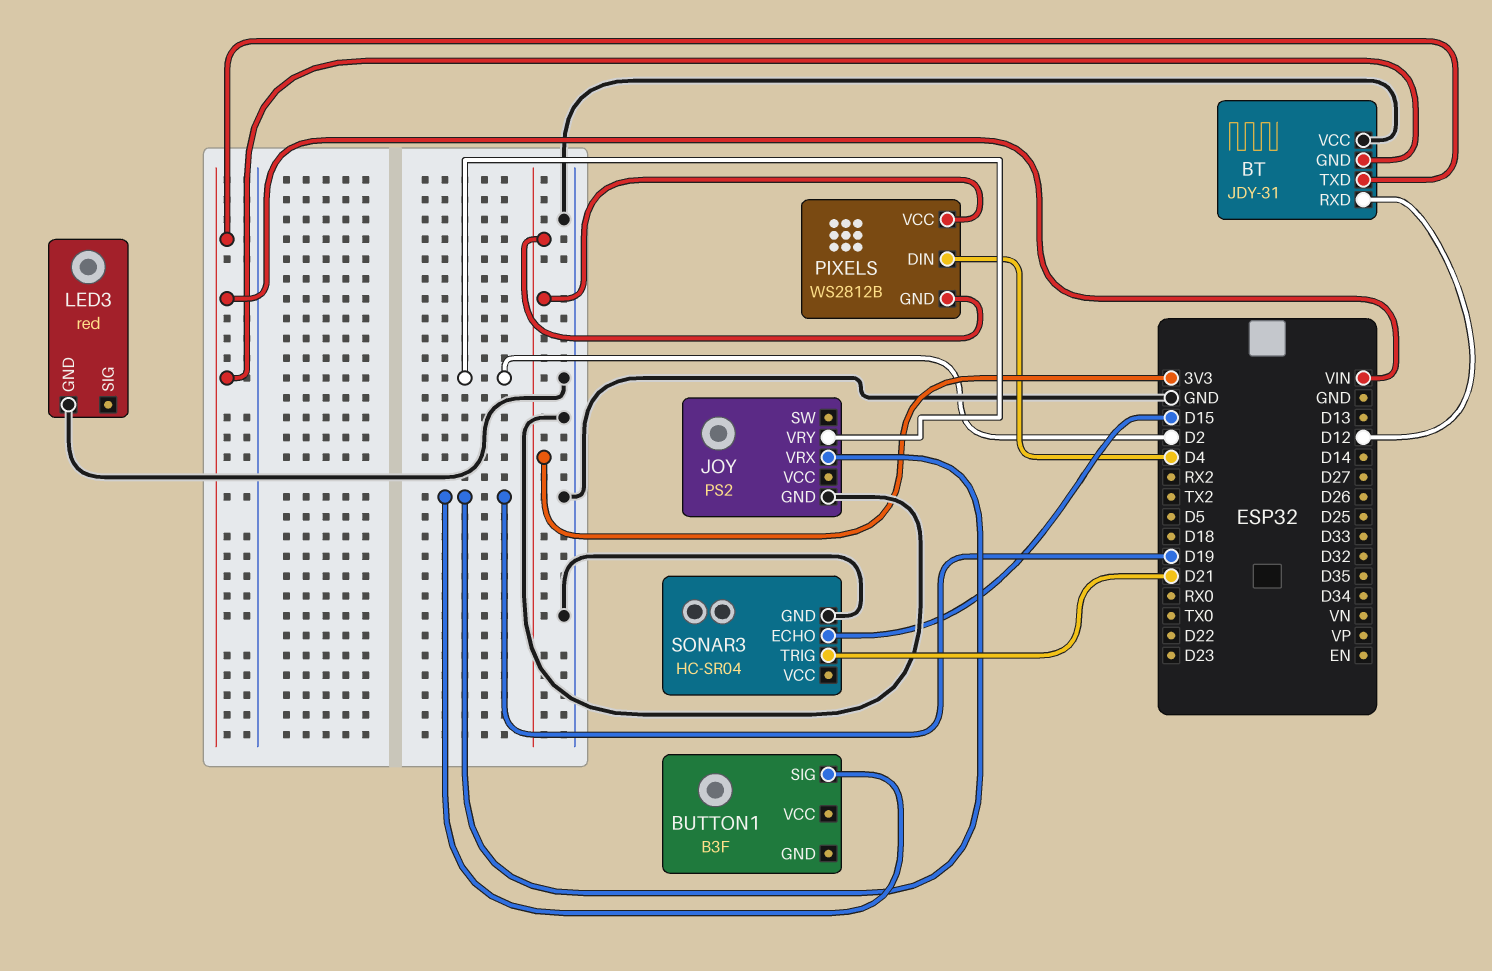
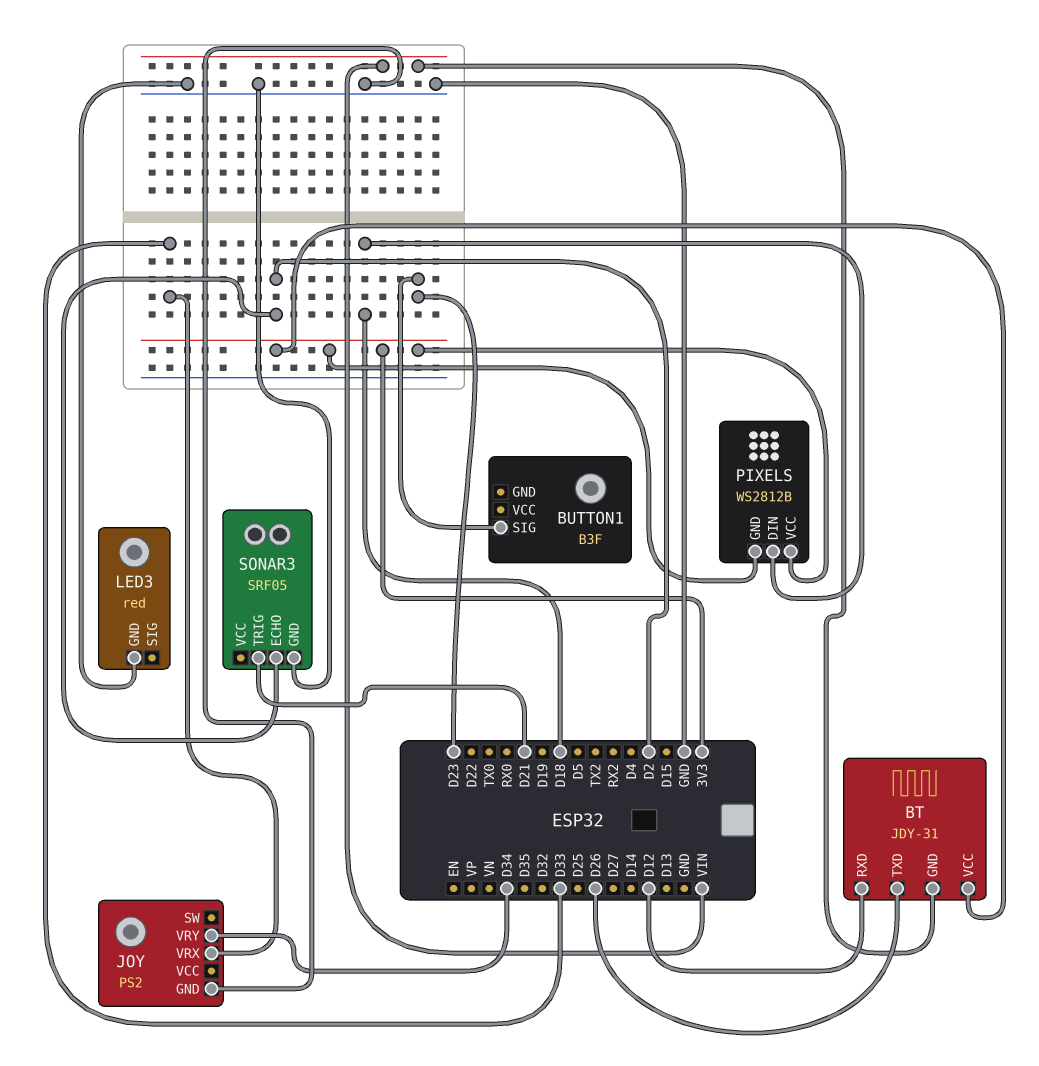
BT pin TXD: VIN -> D26
BT pin VCC: GND -> 3V3
BUTTON1 pin SIG: D19 -> D23
JOY pin VRX: D19 -> D33
JOY pin VRY: D2 -> D34
PIXELS pin DIN: D4 -> D18
SONAR3: HC-SR04 -> SRF05
SONAR3 pin ECHO: D15 -> D2

